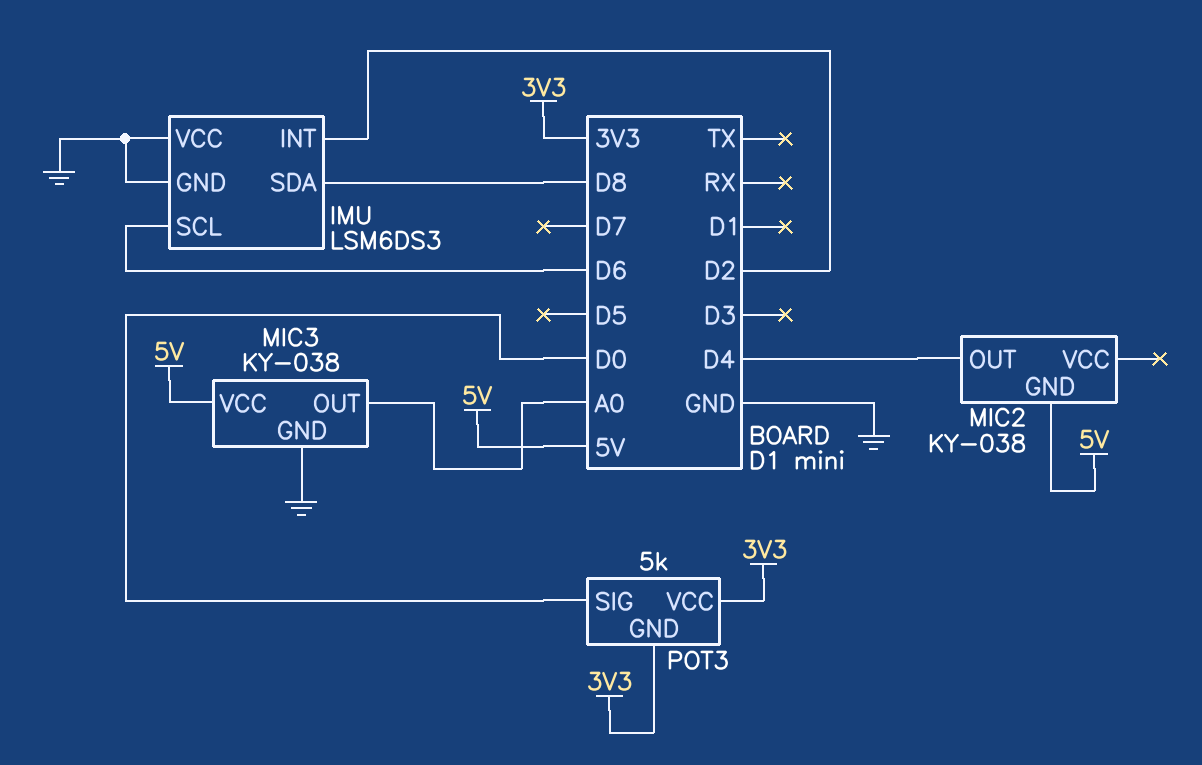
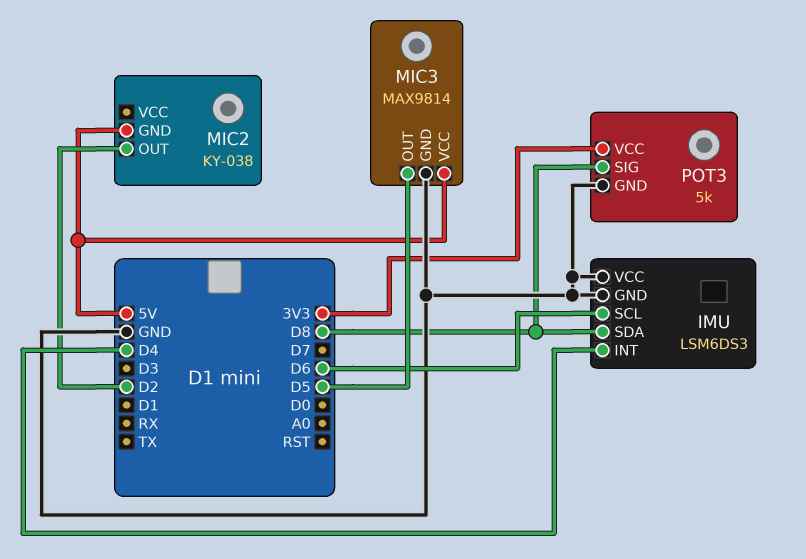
IMU pin INT: D2 -> D4
MIC2 pin OUT: D4 -> D2
MIC3: KY-038 -> MAX9814
MIC3 pin OUT: A0 -> D5
POT3 pin GND: 3V3 -> GND
POT3 pin SIG: D0 -> D8

